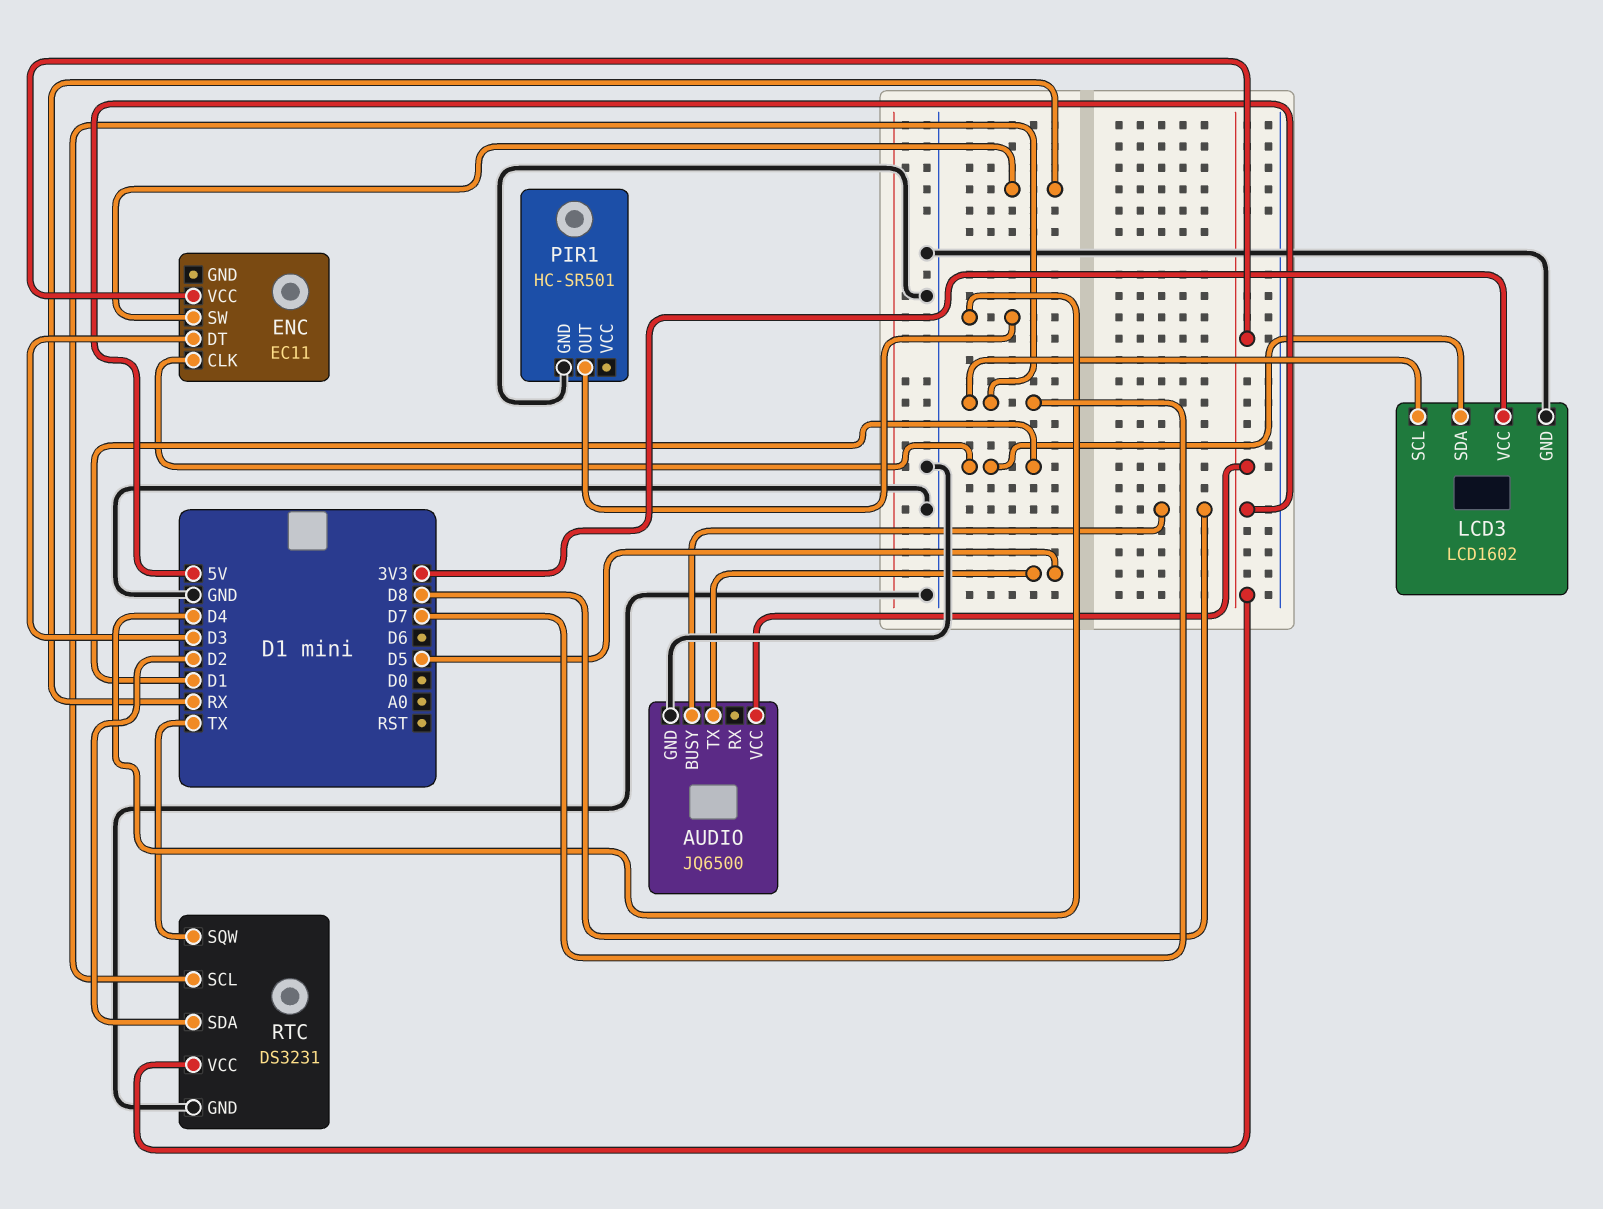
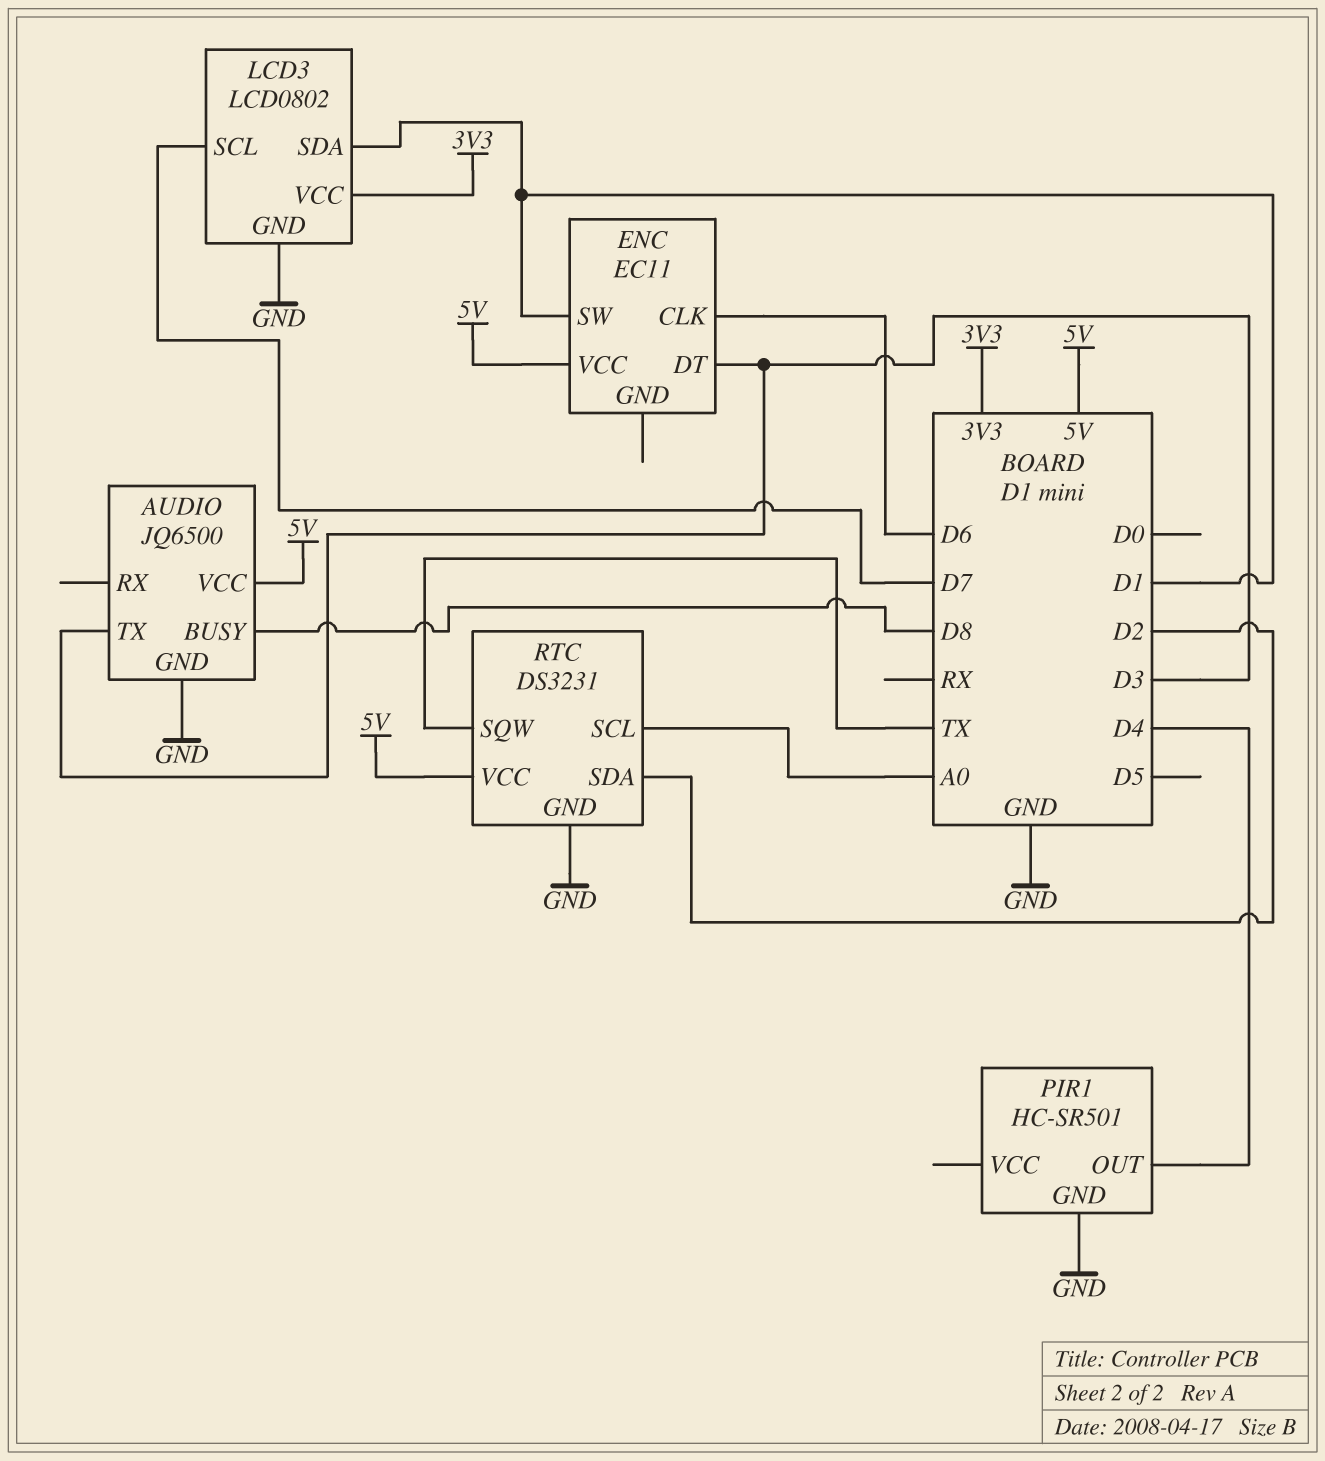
AUDIO pin TX: D5 -> D3
ENC pin CLK: D1 -> D6
ENC pin SW: RX -> D1
LCD3: LCD1602 -> LCD0802
RTC pin SCL: D7 -> A0

